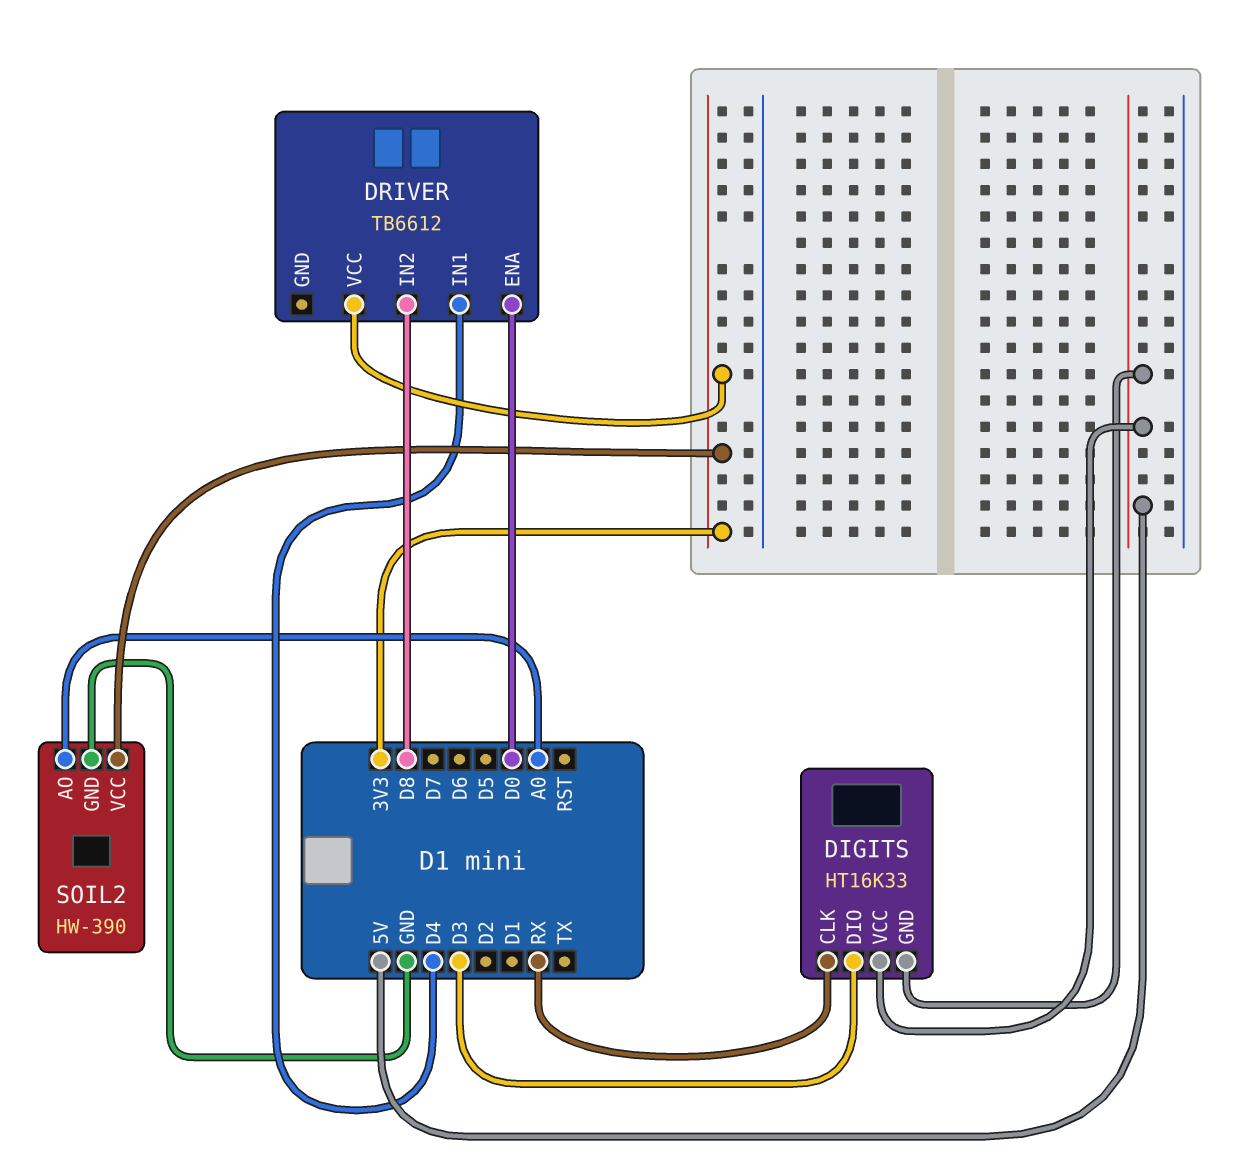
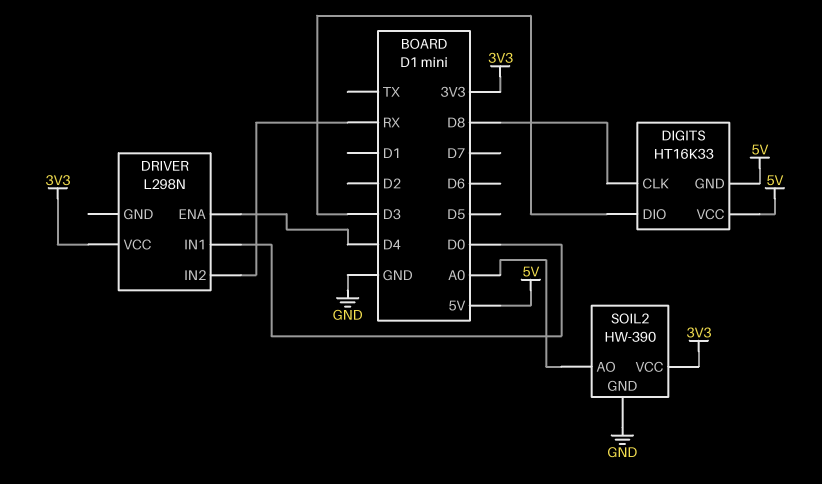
DIGITS pin CLK: RX -> D8
DRIVER: TB6612 -> L298N
DRIVER pin ENA: D0 -> D4
DRIVER pin IN1: D4 -> D0
DRIVER pin IN2: D8 -> RX

